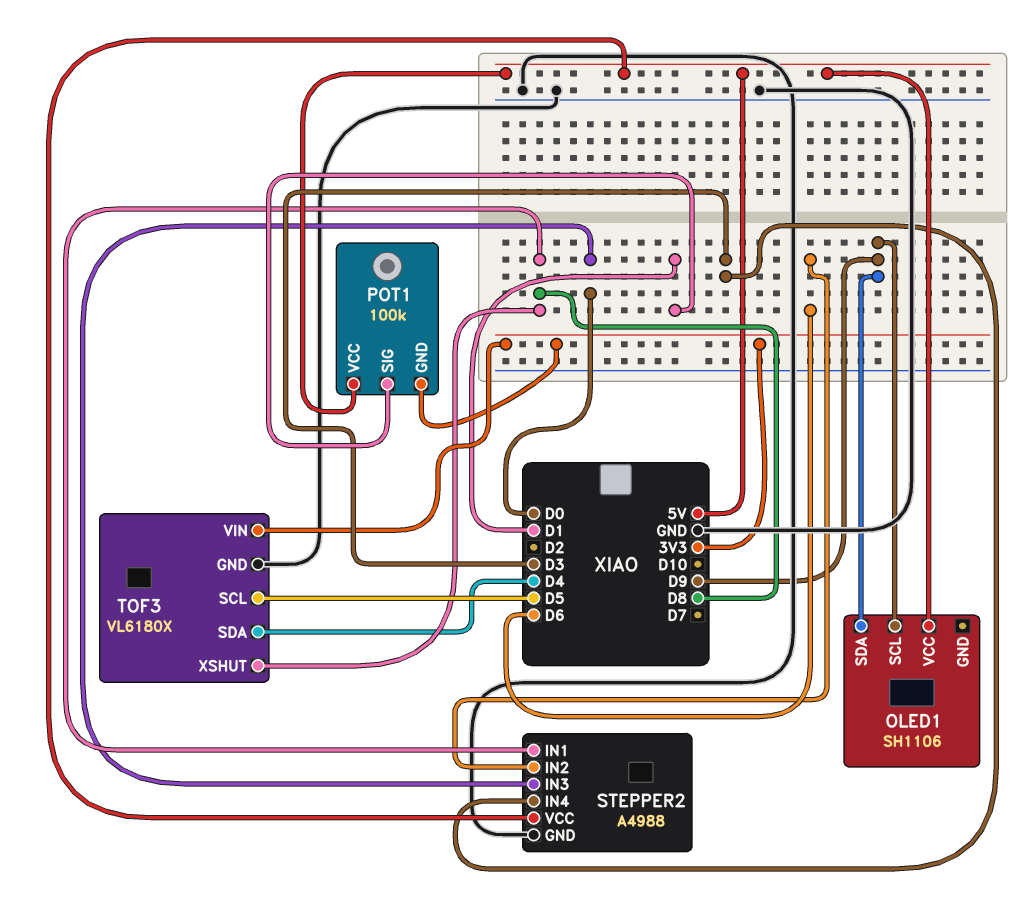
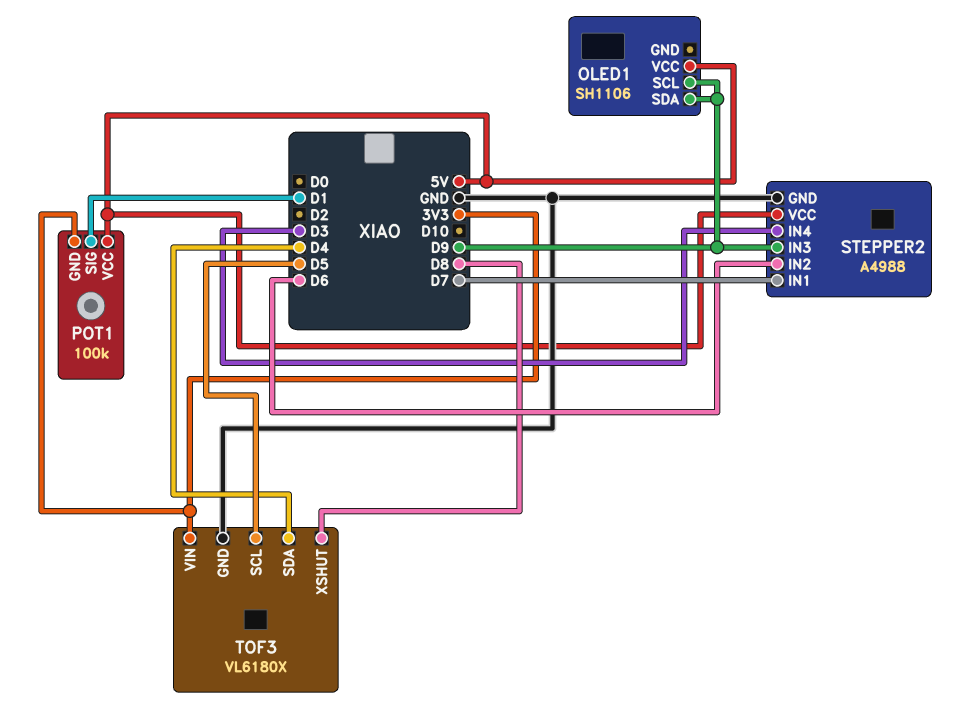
STEPPER2 pin IN1: D8 -> D7
STEPPER2 pin IN3: D0 -> D9

